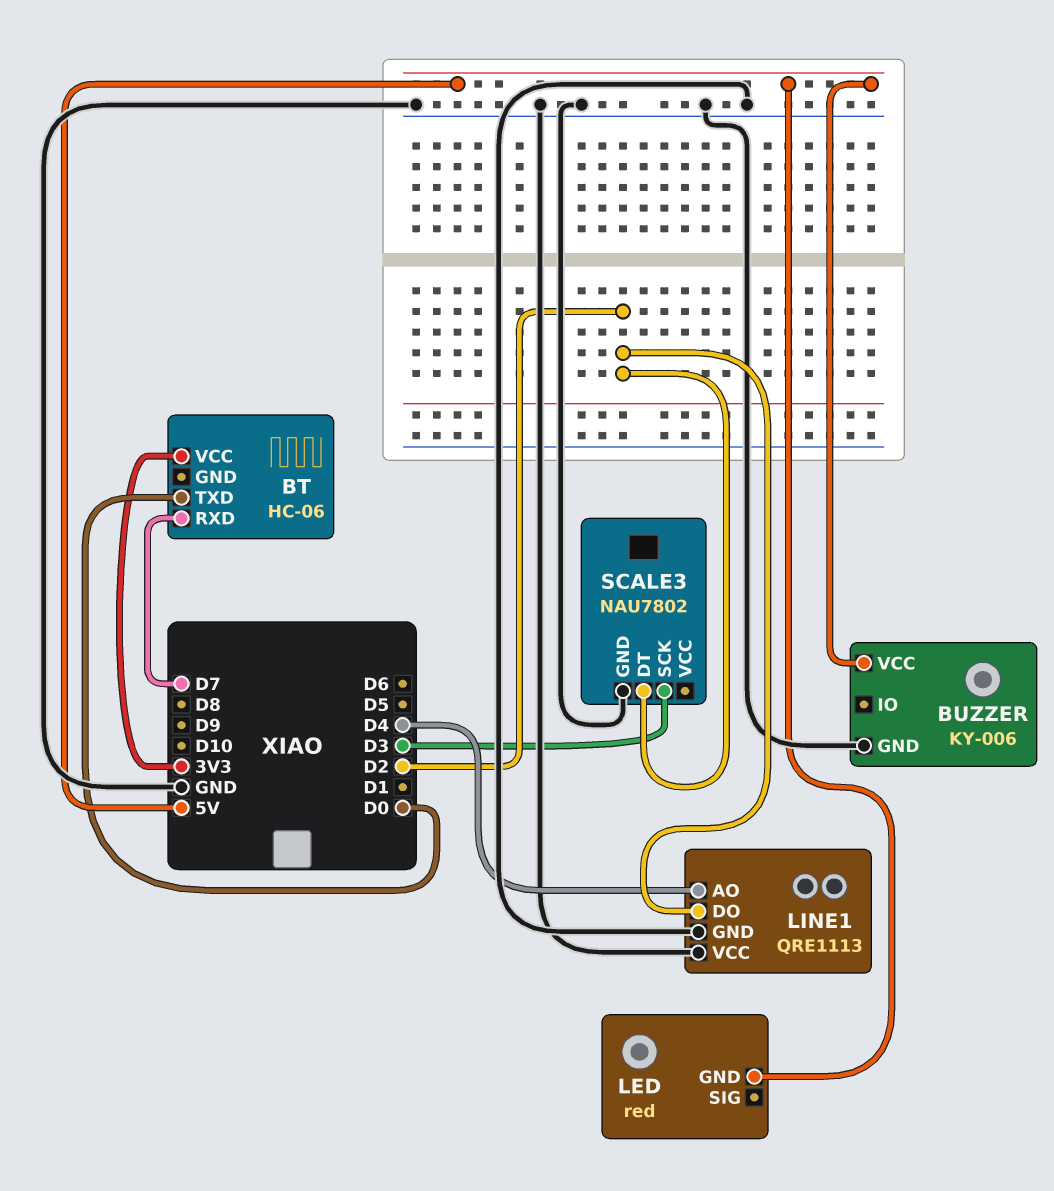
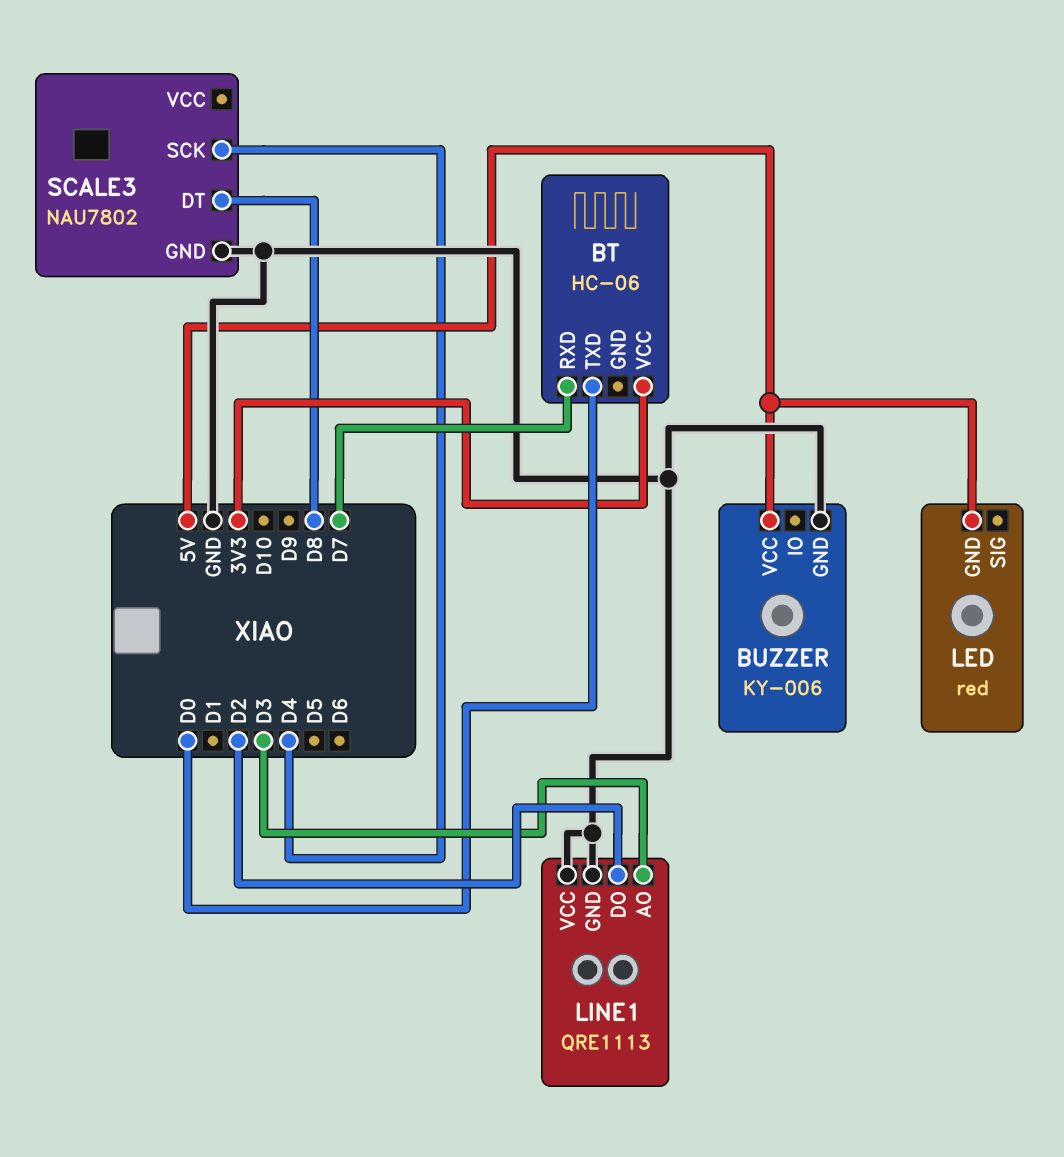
LINE1 pin AO: D4 -> D3
SCALE3 pin DT: D2 -> D8
SCALE3 pin SCK: D3 -> D4

